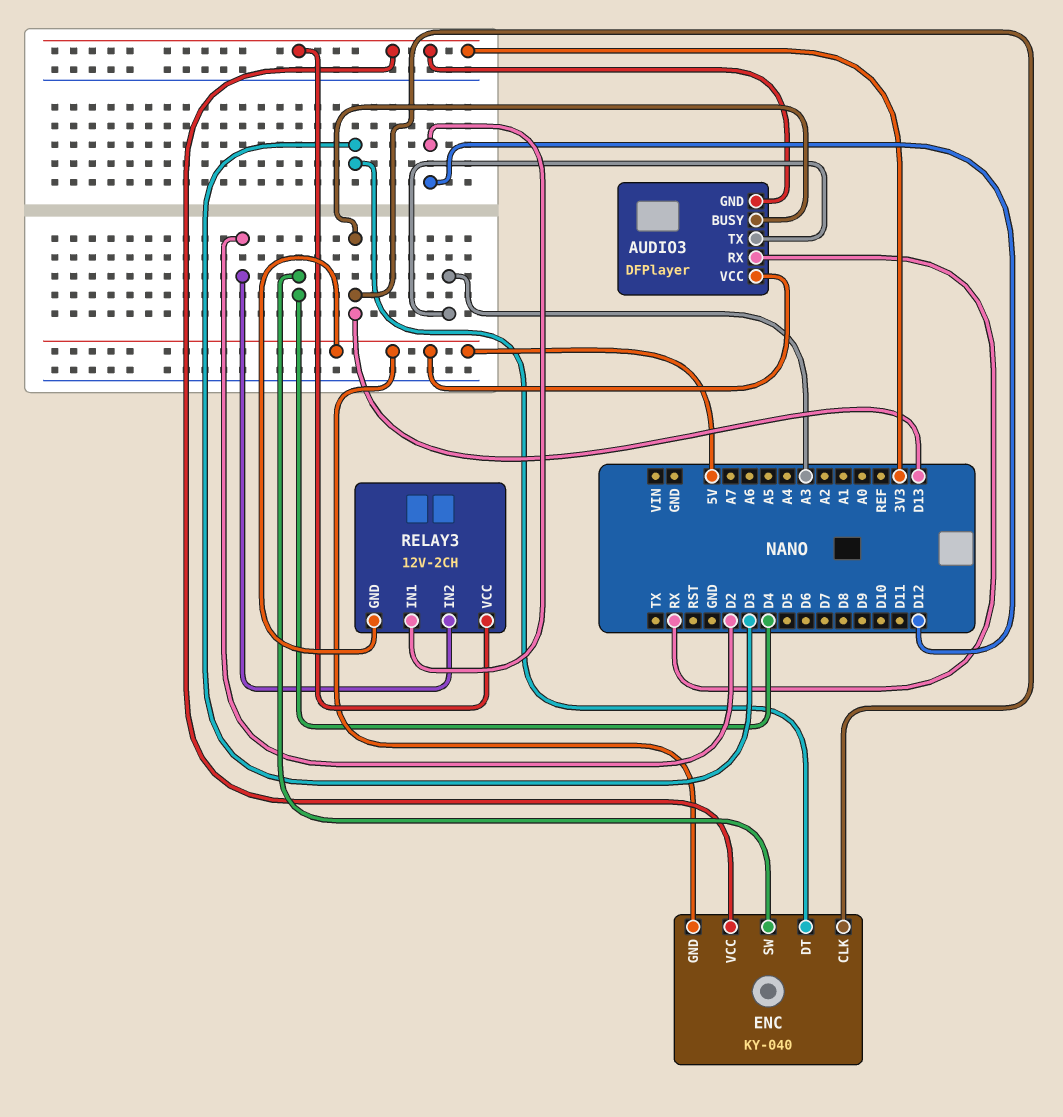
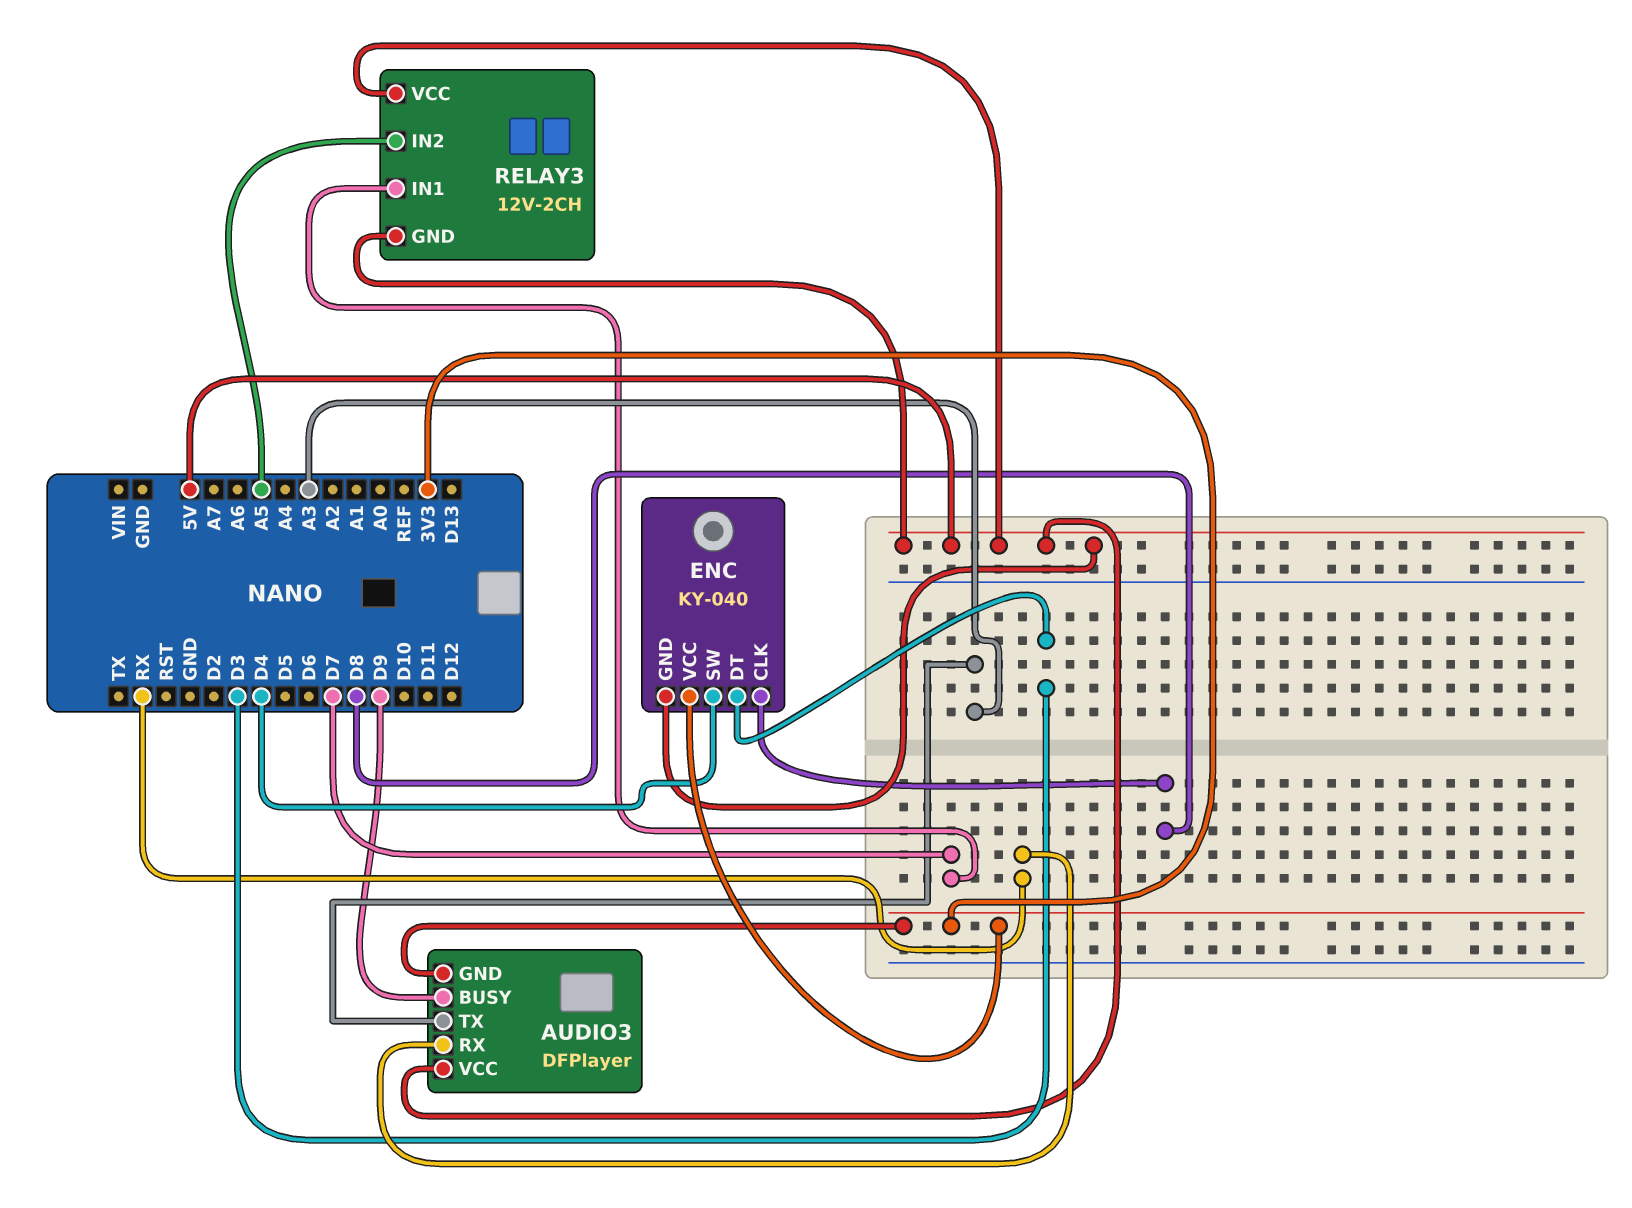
AUDIO3 pin BUSY: D13 -> D9
ENC pin CLK: D13 -> D8
RELAY3 pin IN1: D12 -> D7
RELAY3 pin IN2: D2 -> A5
RELAY3 pin VCC: 3V3 -> 5V

